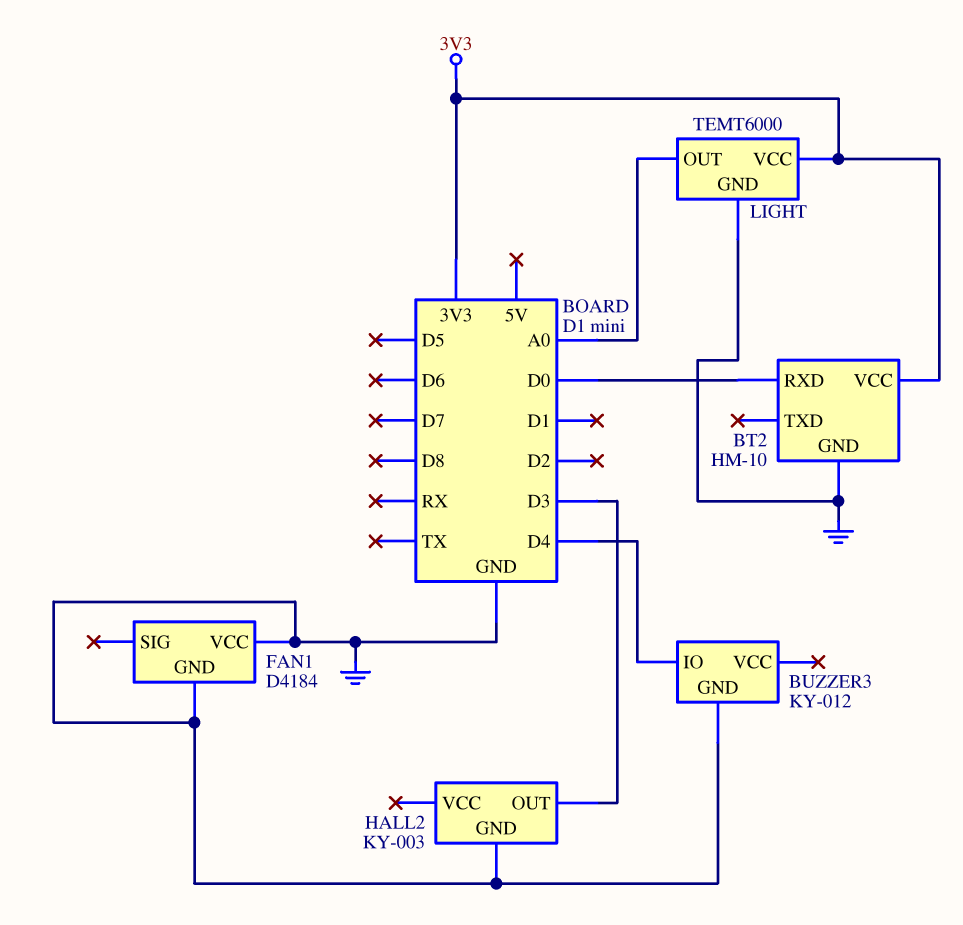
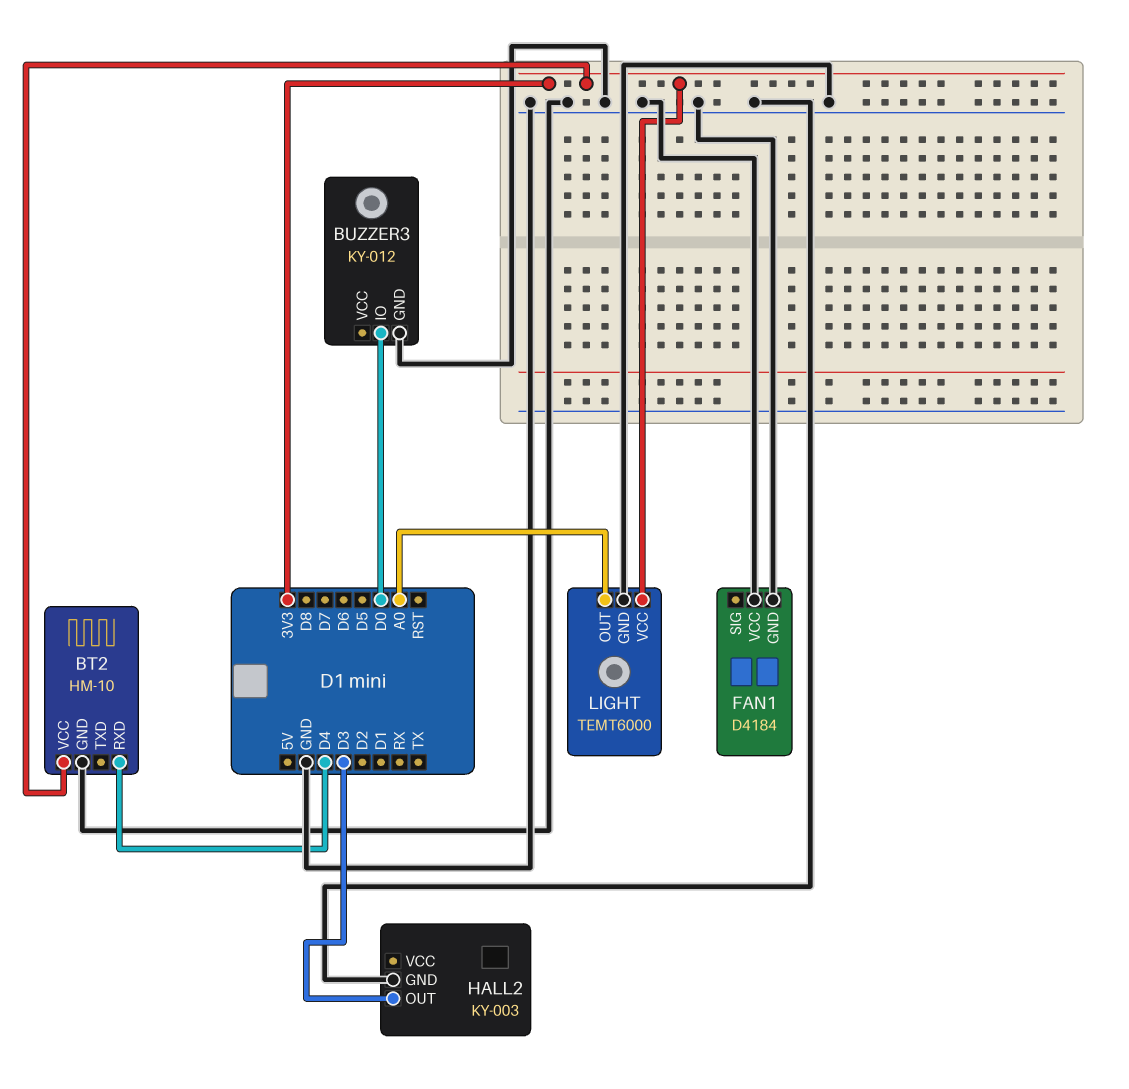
BT2 pin RXD: D0 -> D4
BUZZER3 pin IO: D4 -> D0

